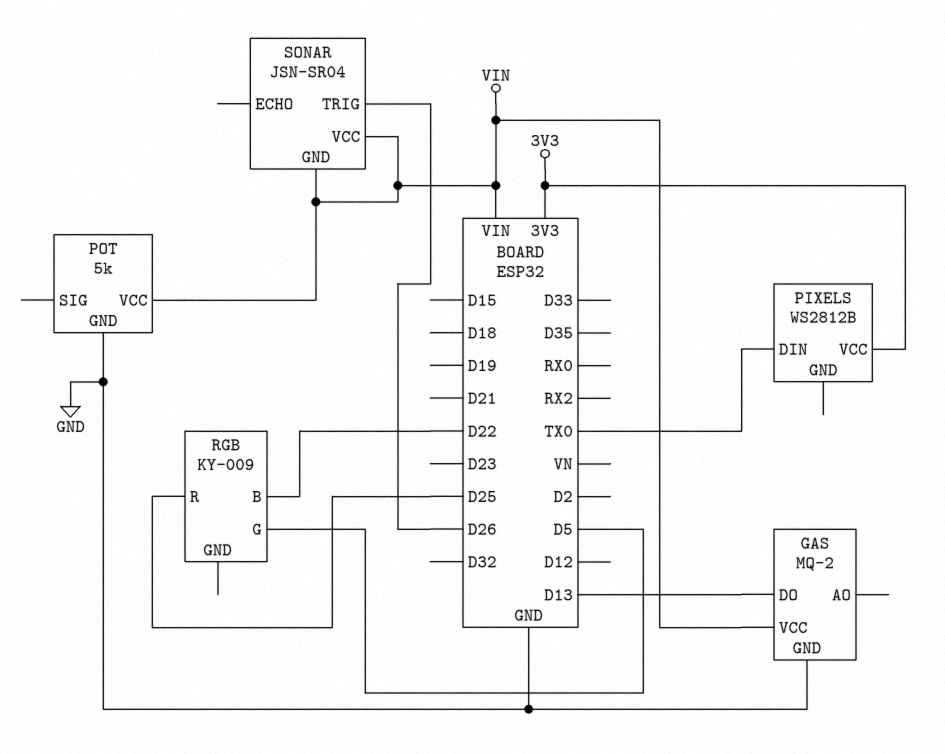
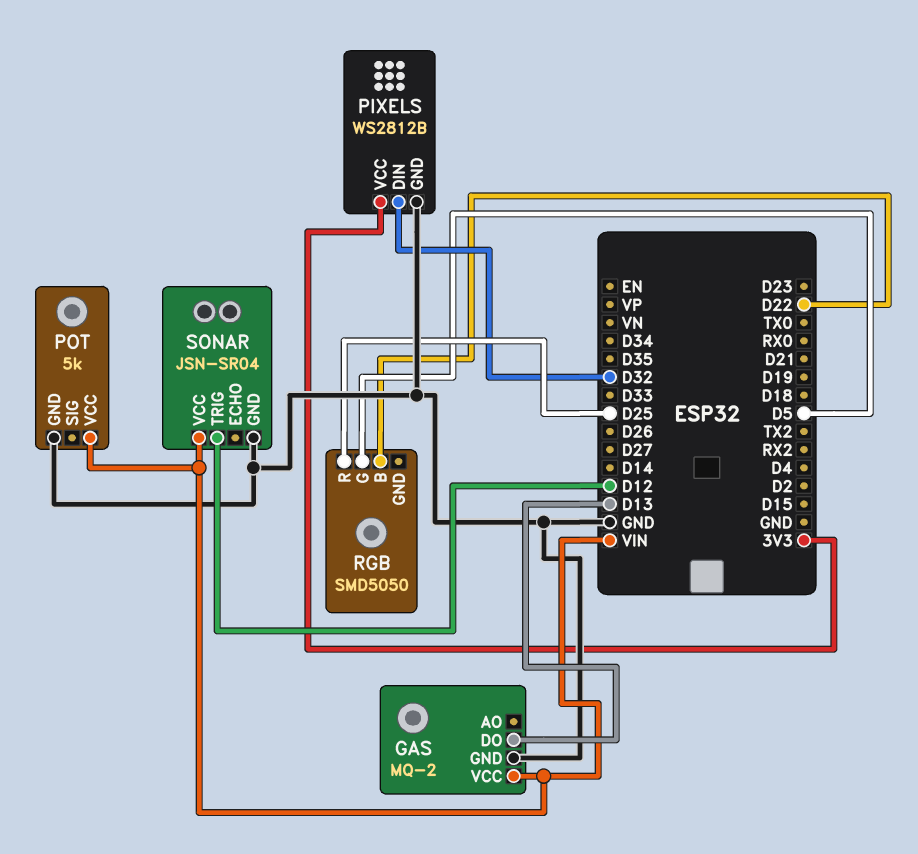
PIXELS pin DIN: TX0 -> D32
PIXELS pin GND: none -> GND
RGB: KY-009 -> SMD5050
SONAR pin GND: VIN -> GND
SONAR pin TRIG: D26 -> D12

